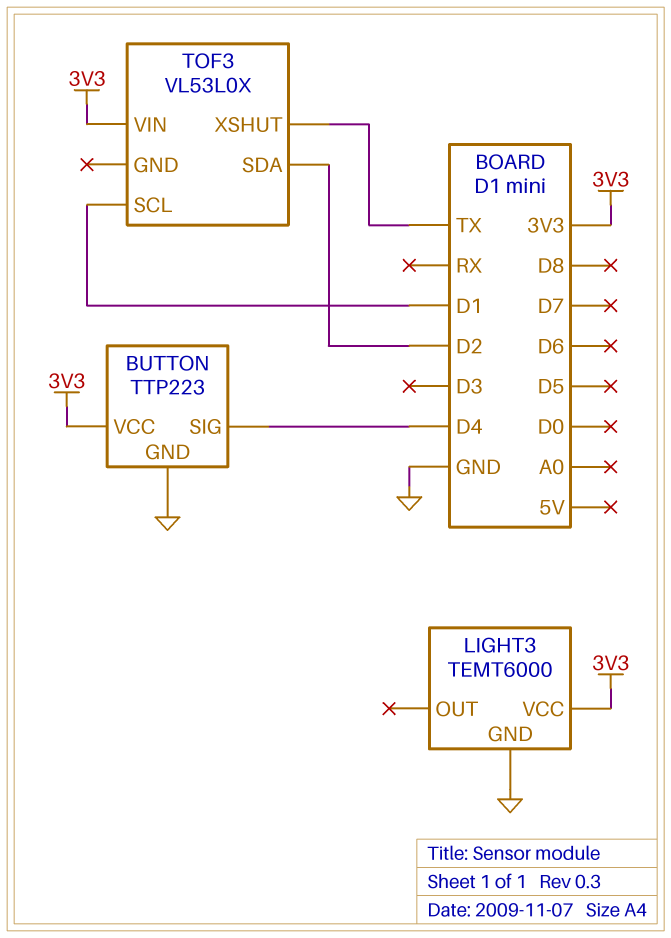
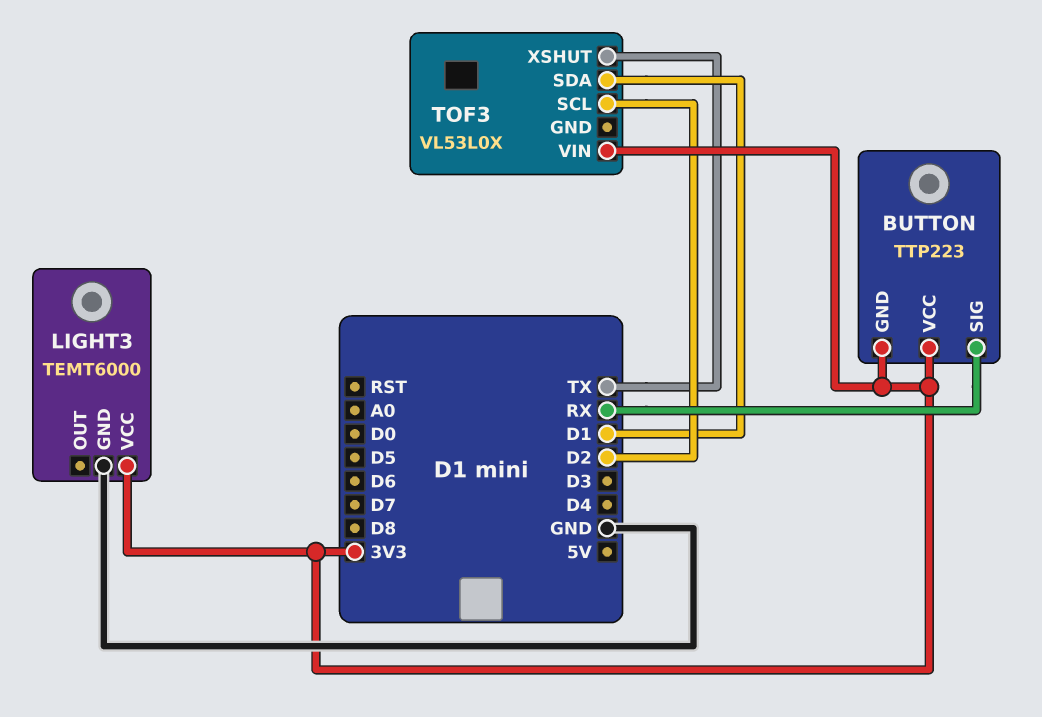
BUTTON pin GND: GND -> 3V3
BUTTON pin SIG: D4 -> RX
TOF3 pin SCL: D1 -> D2
TOF3 pin SDA: D2 -> D1

